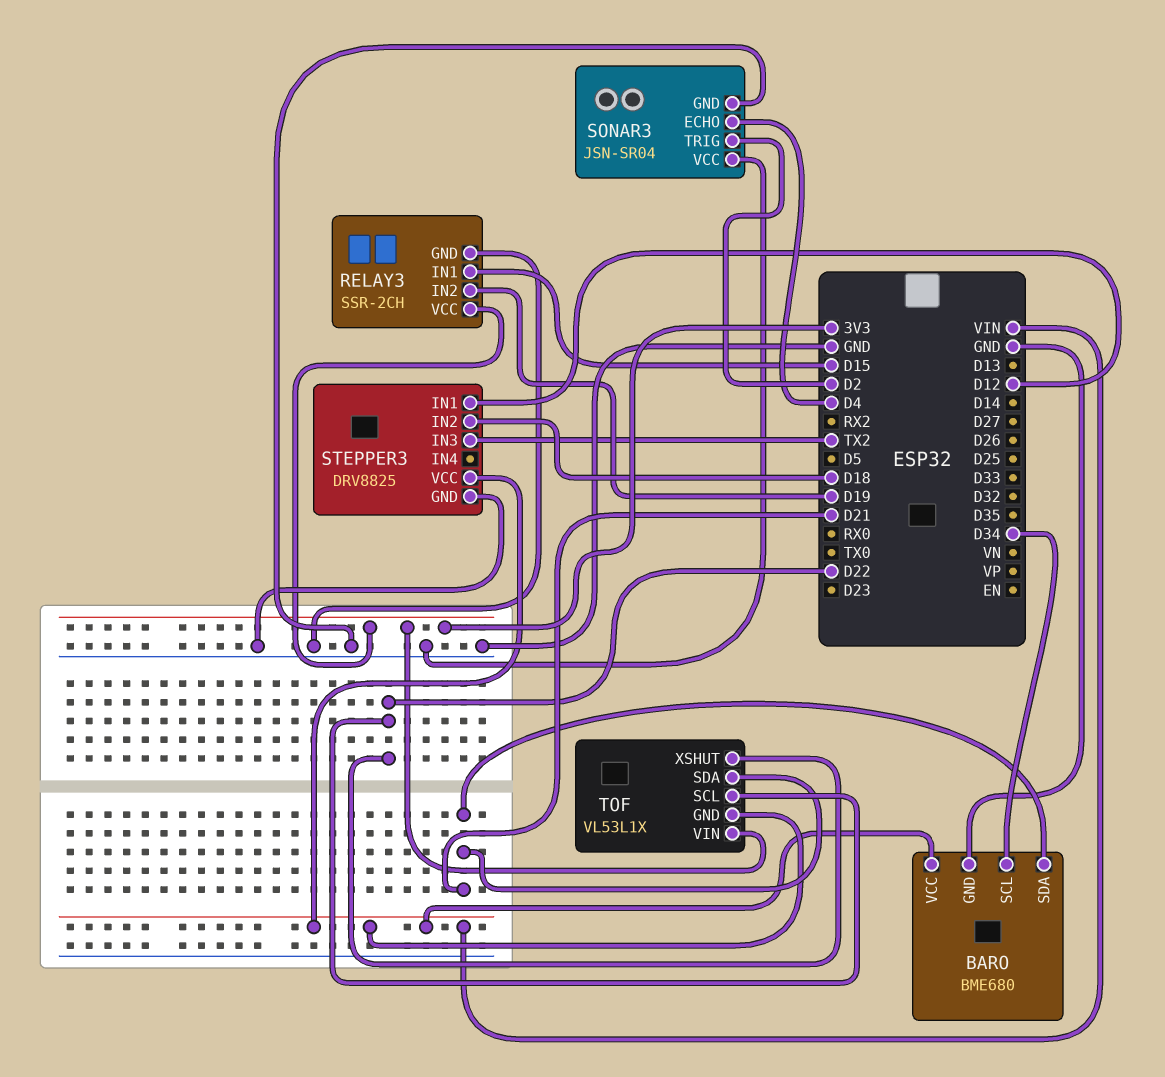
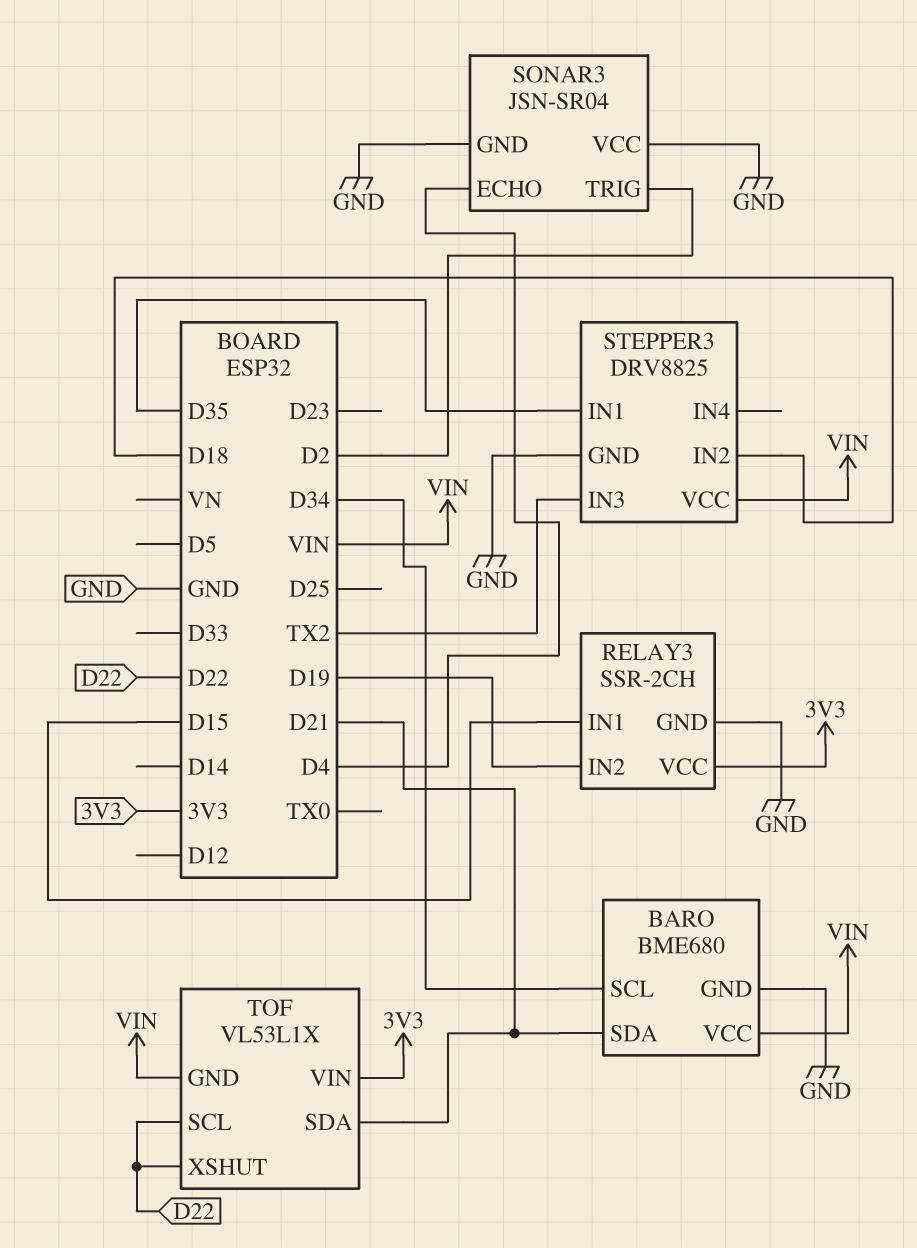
STEPPER3 pin IN1: D12 -> D35

